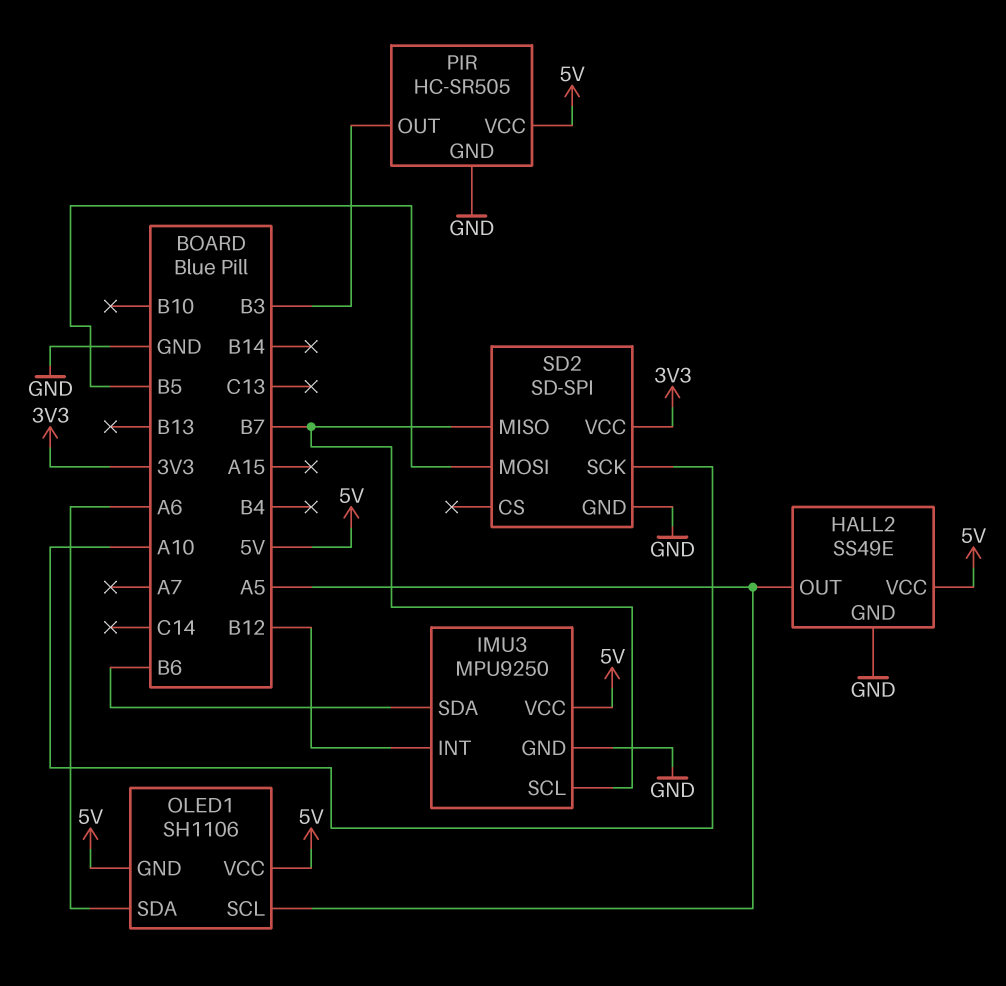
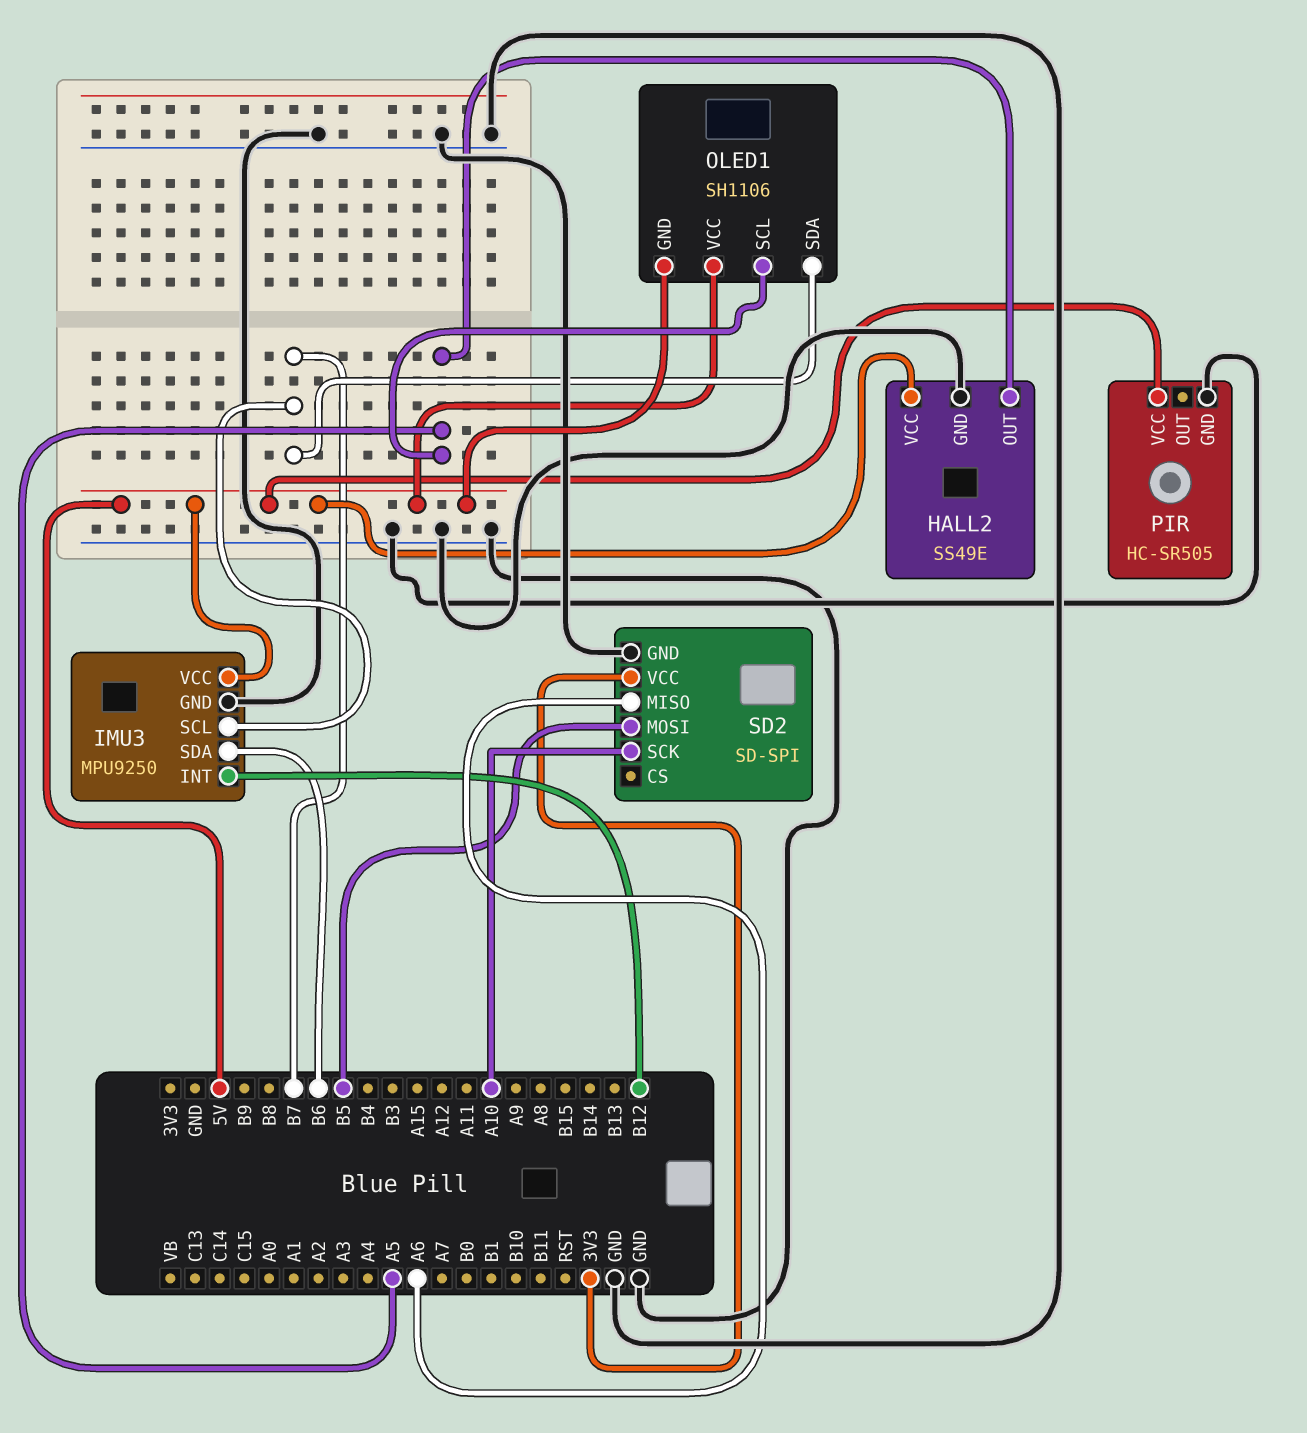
OLED1 pin SDA: A6 -> B7
PIR pin OUT: B3 -> none
SD2 pin MISO: B7 -> A6

